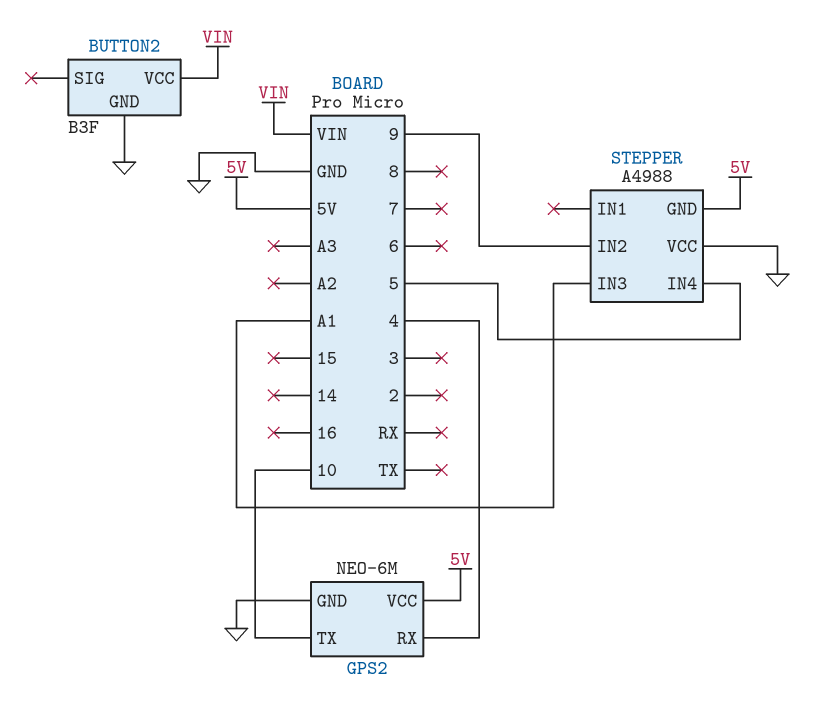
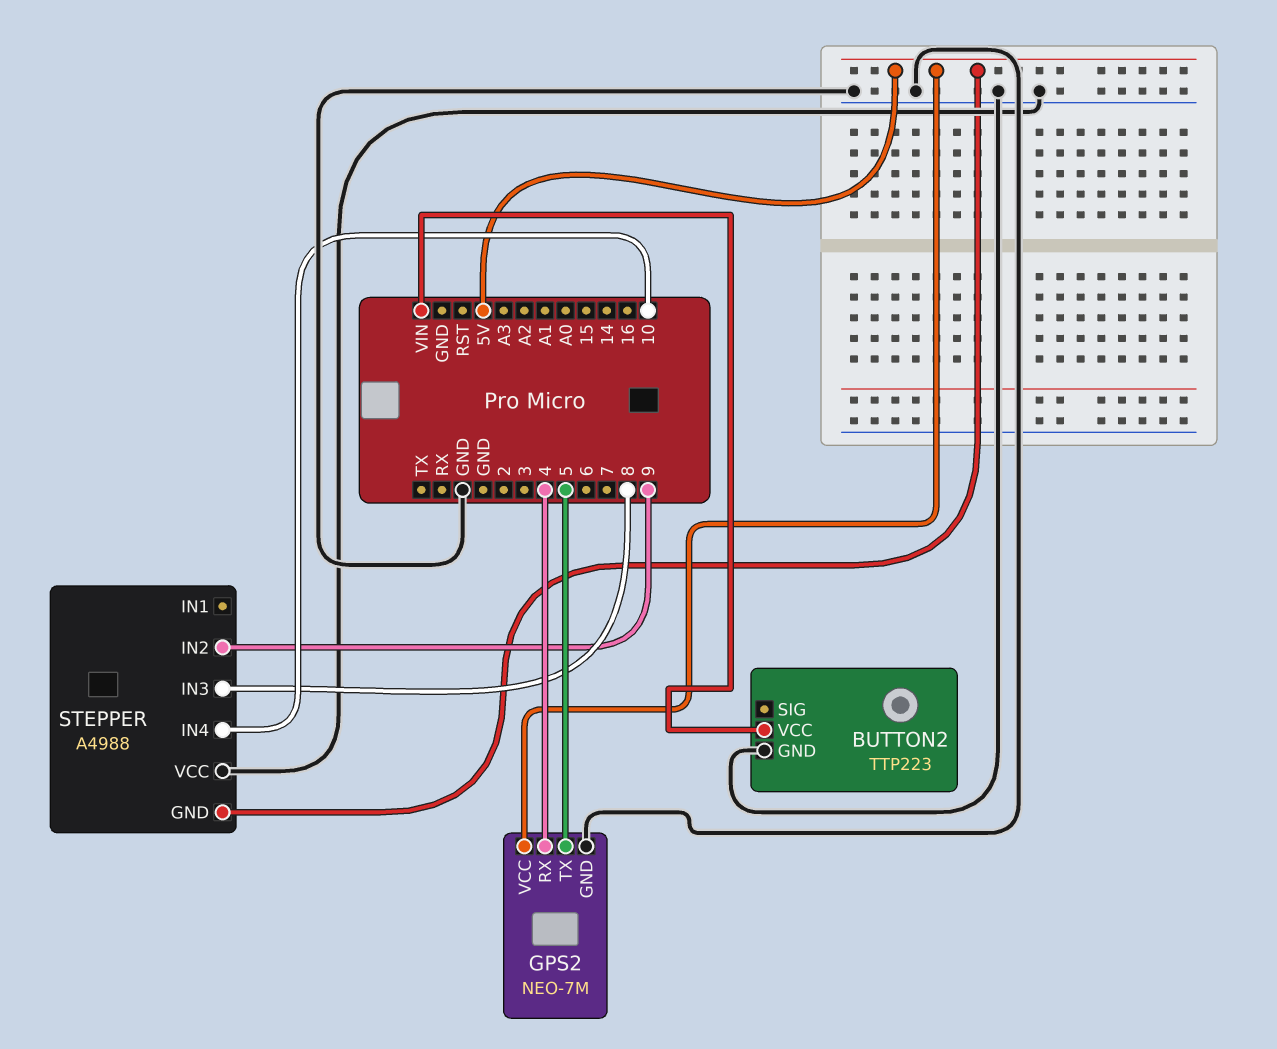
BUTTON2: B3F -> TTP223
GPS2: NEO-6M -> NEO-7M
GPS2 pin TX: 10 -> 5
STEPPER pin IN3: A1 -> 8
STEPPER pin IN4: 5 -> 10

